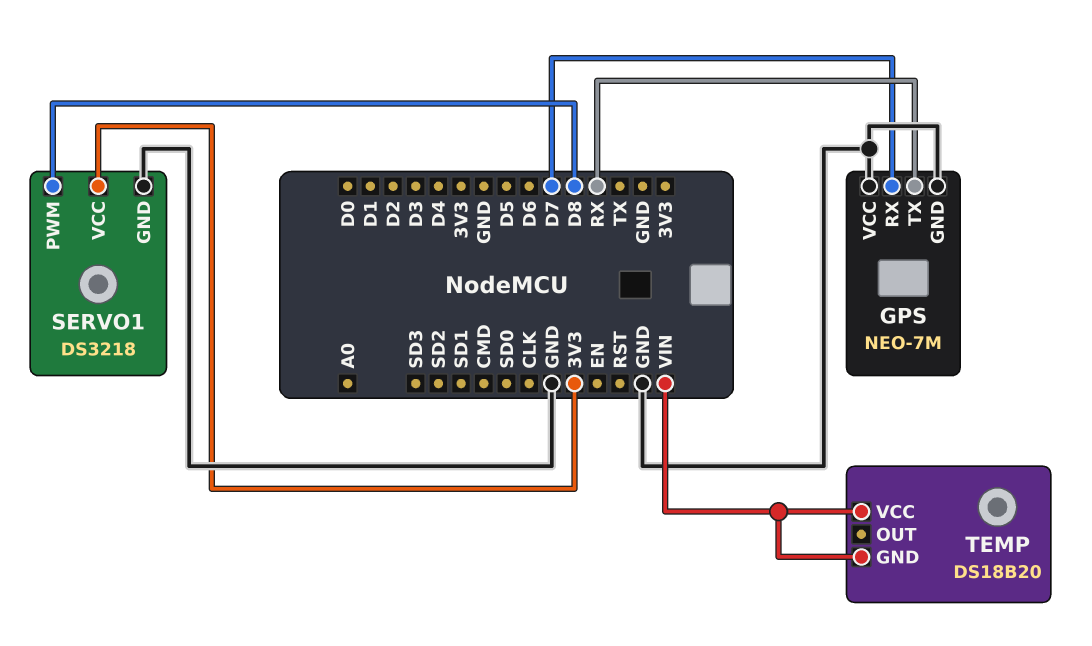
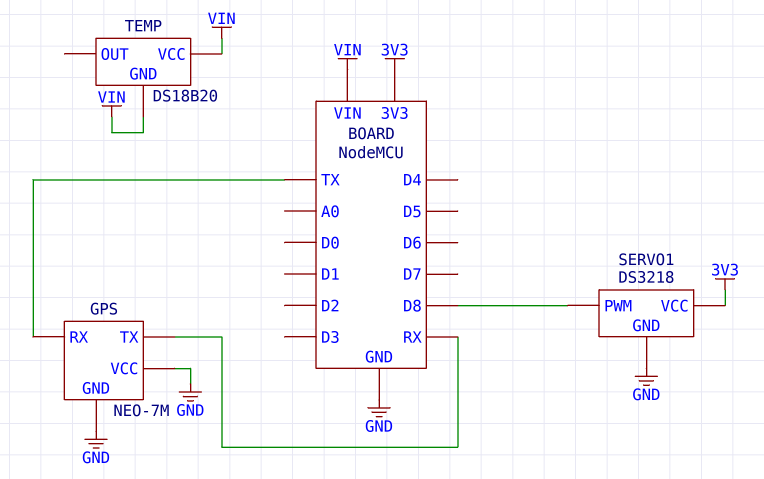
GPS pin RX: D7 -> TX

